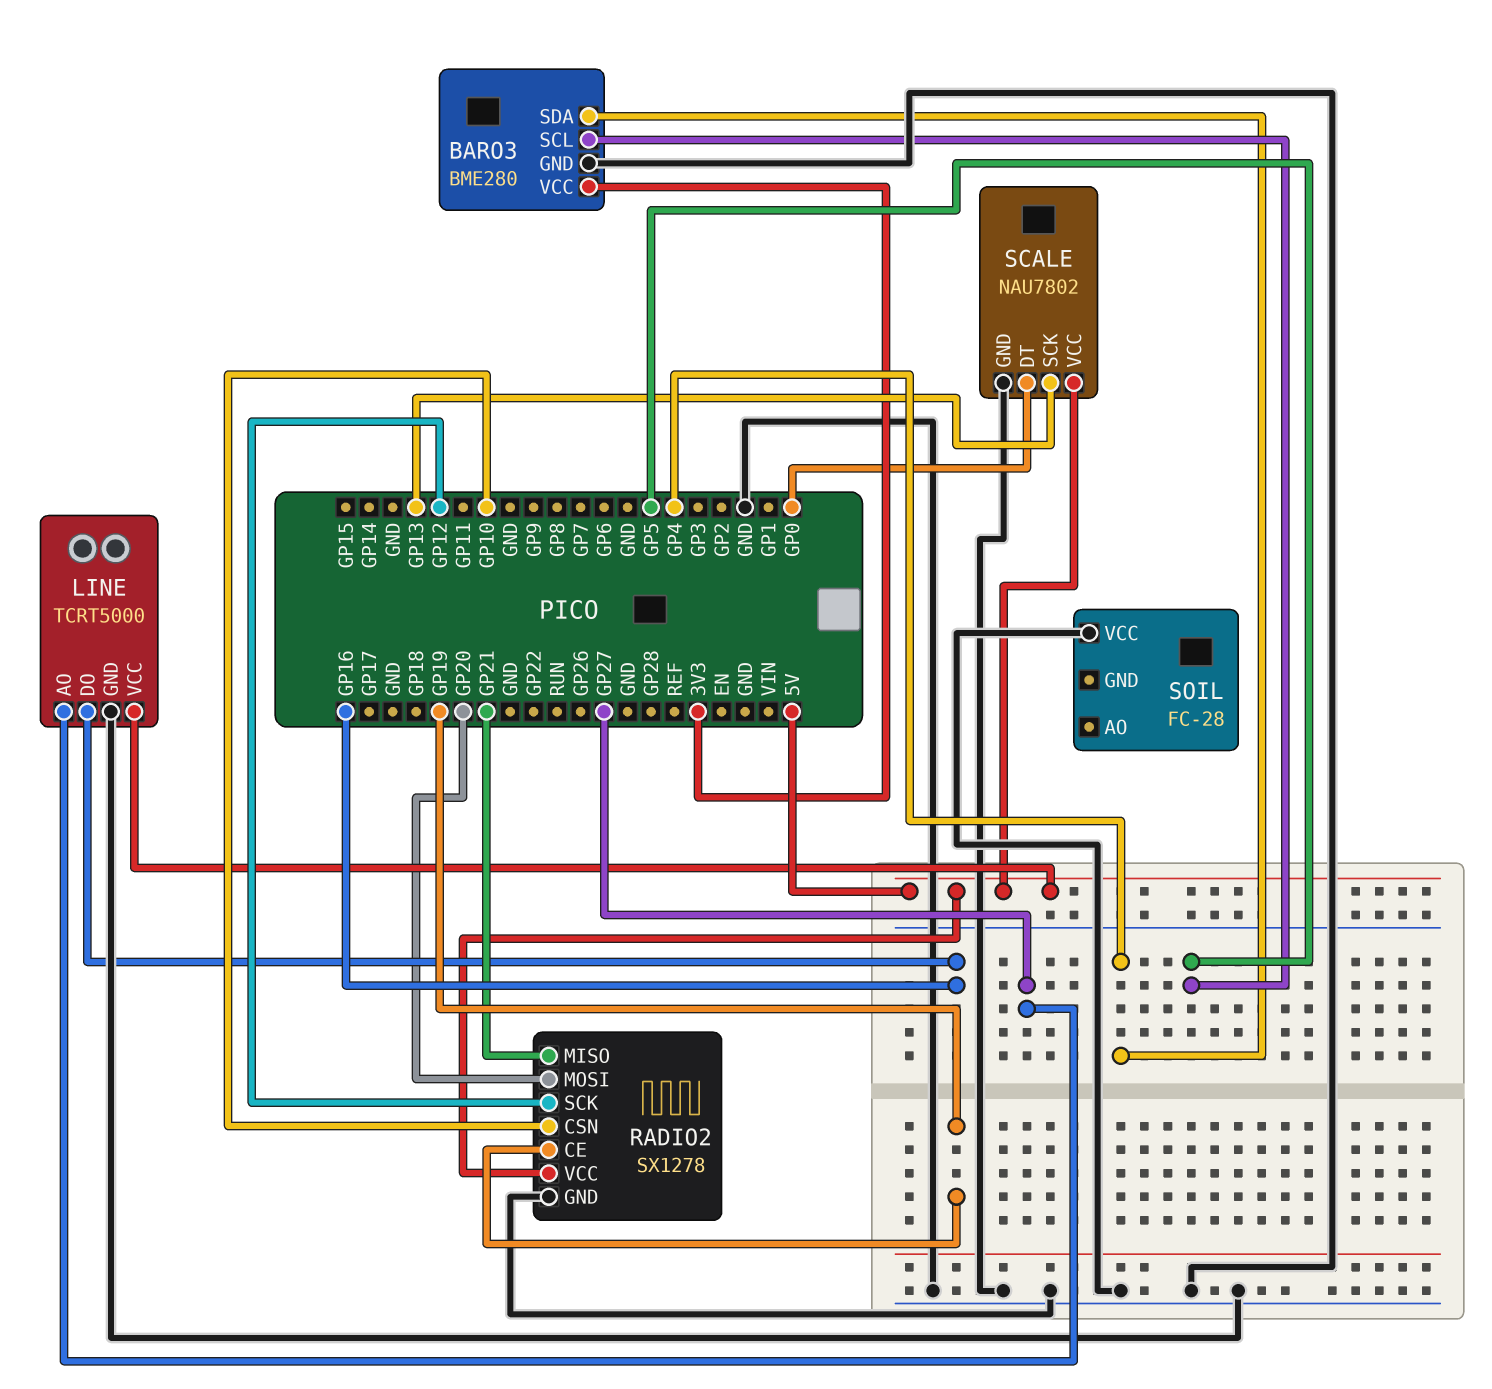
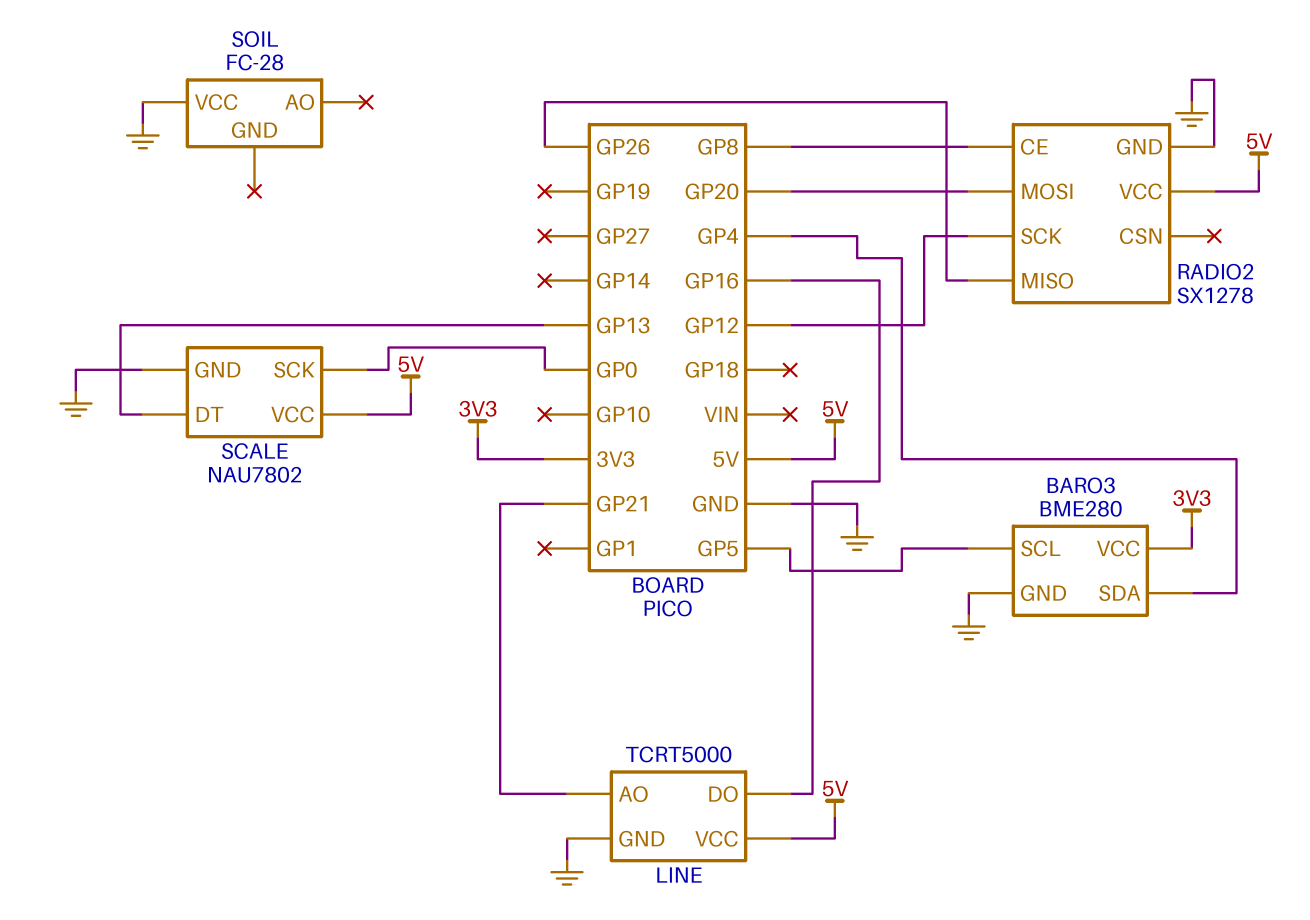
LINE pin AO: GP27 -> GP21
RADIO2 pin CE: GP19 -> GP8
RADIO2 pin CSN: GP10 -> none
RADIO2 pin MISO: GP21 -> GP26
SCALE pin DT: GP0 -> GP13
SCALE pin SCK: GP13 -> GP0

